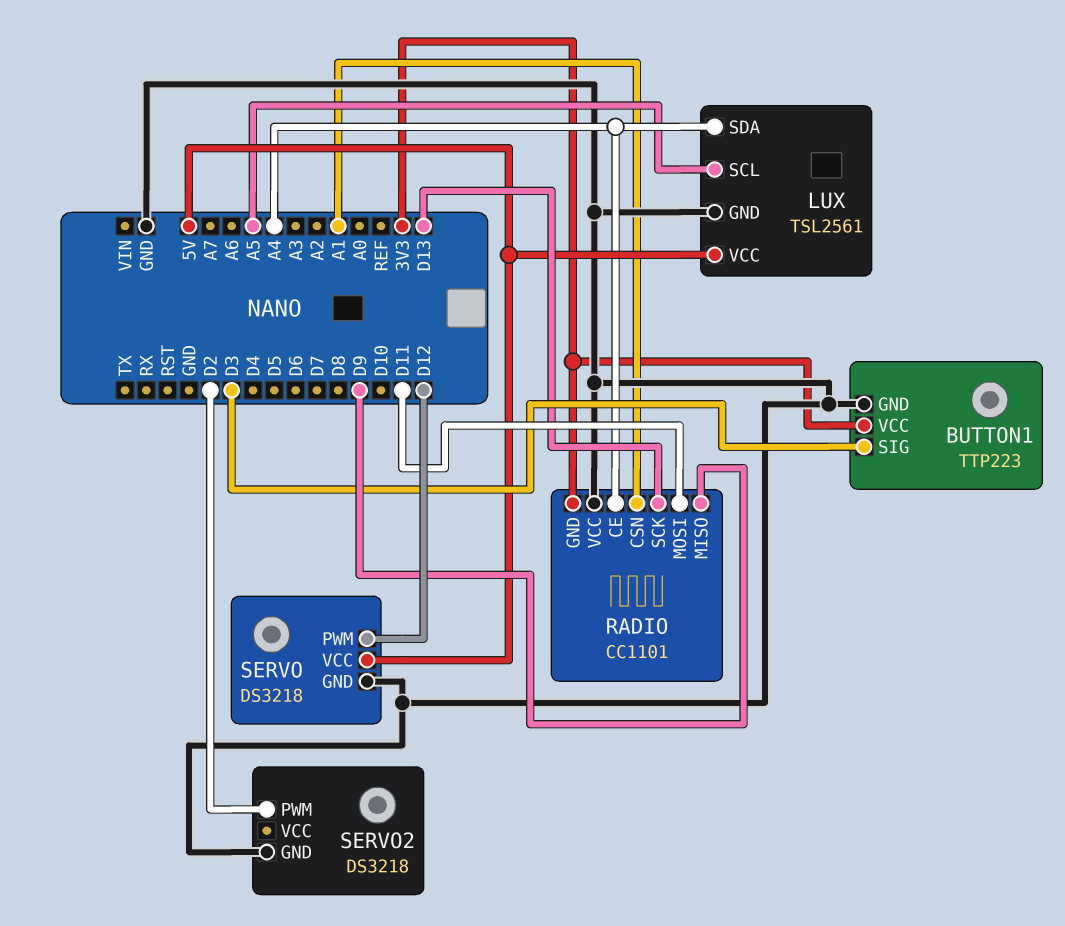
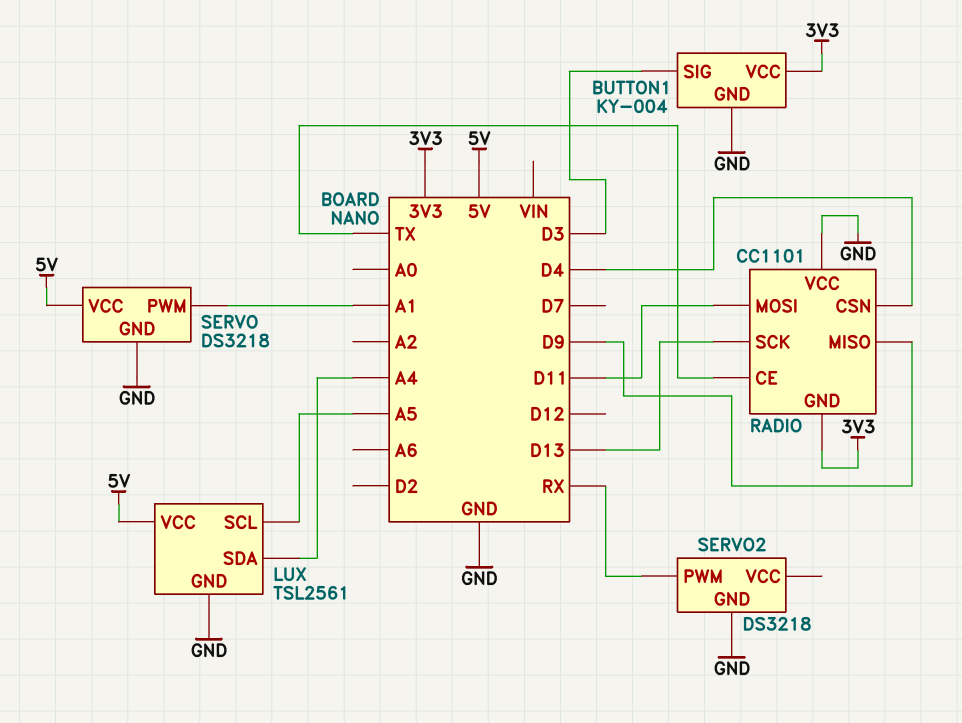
BUTTON1: TTP223 -> KY-004
RADIO pin CE: A4 -> TX
RADIO pin CSN: A1 -> D4
SERVO pin PWM: D12 -> A1
SERVO2 pin PWM: D2 -> RX

